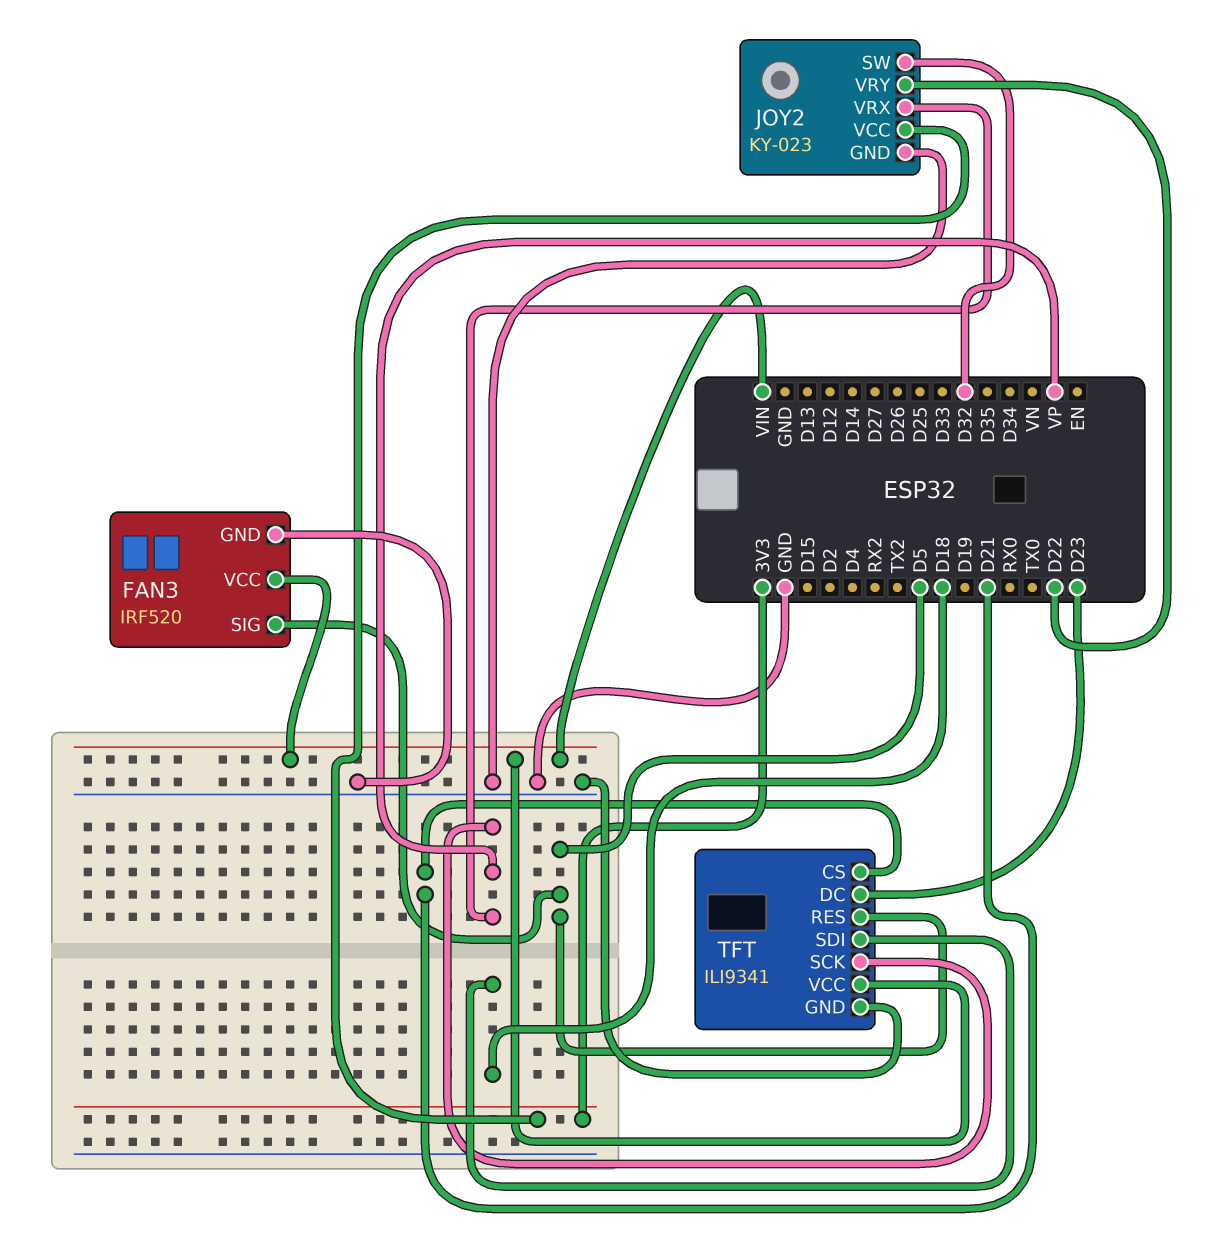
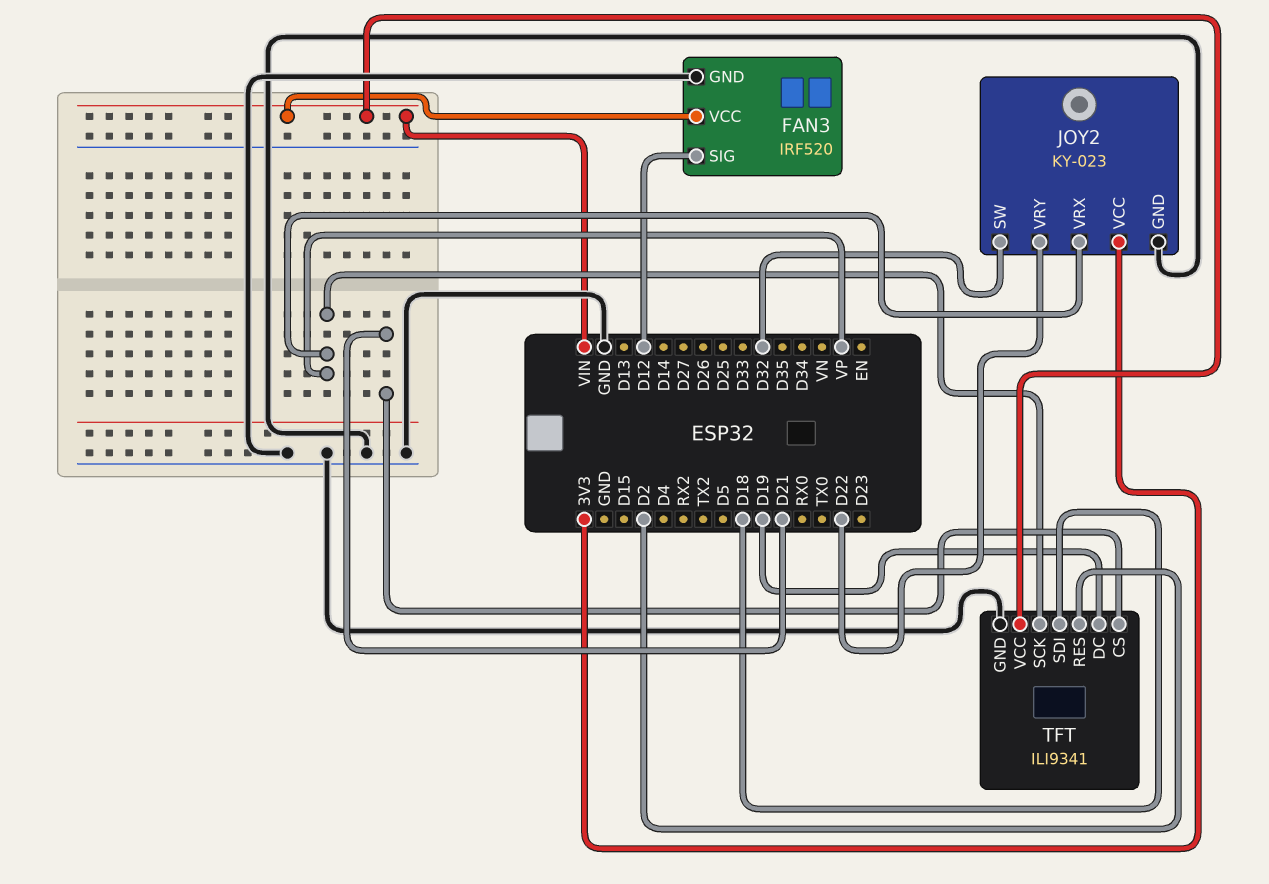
FAN3 pin SIG: D5 -> D12
TFT pin DC: D23 -> D19
TFT pin RES: D5 -> D2

